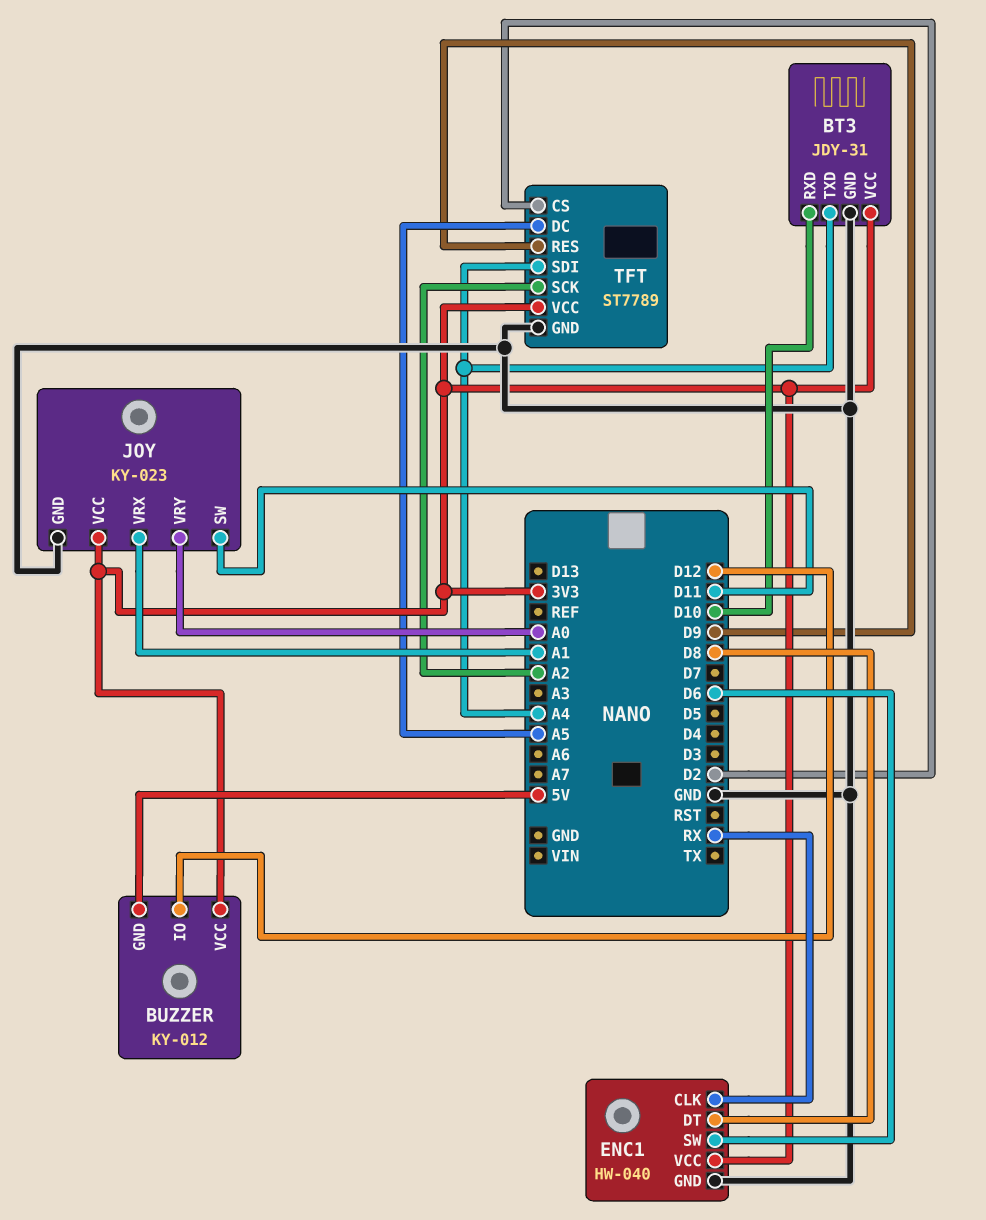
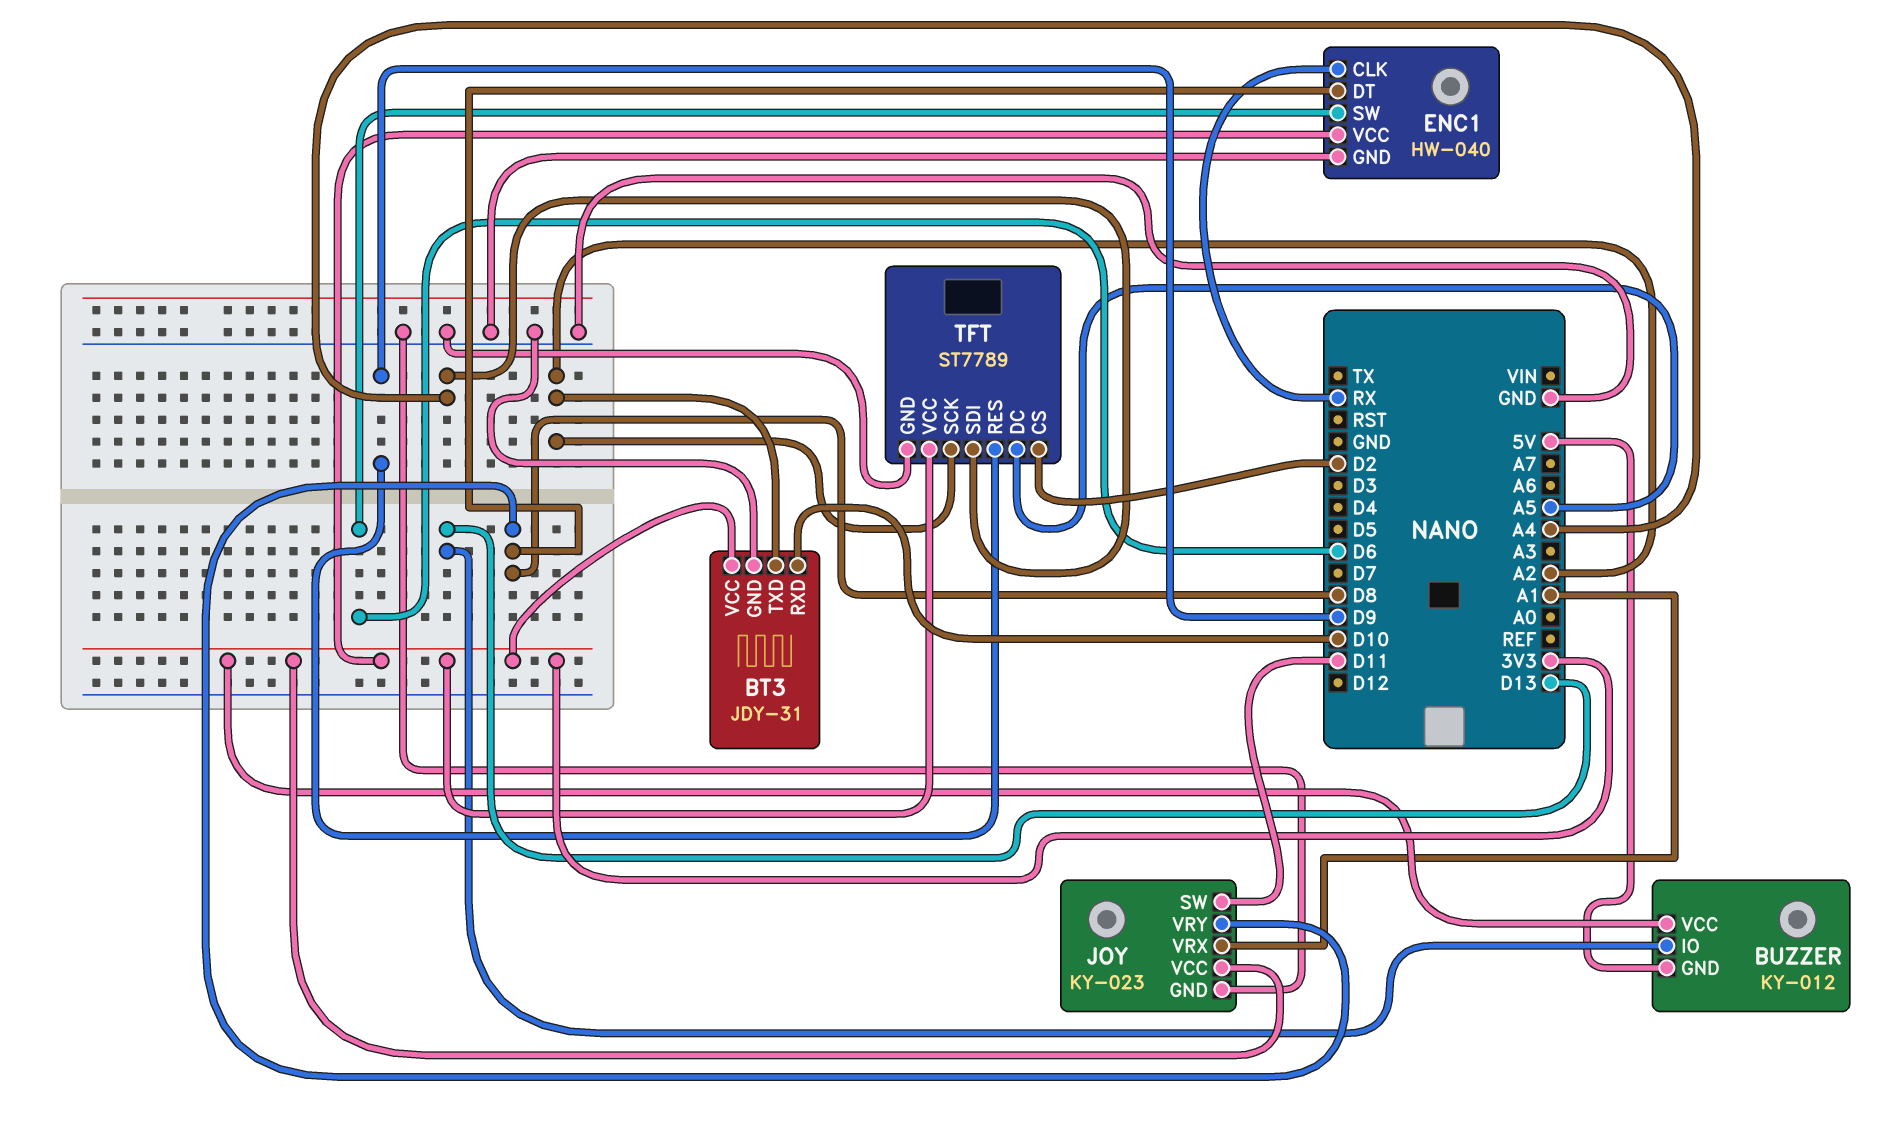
BT3 pin TXD: A4 -> A2
BUZZER pin IO: D12 -> D13
JOY pin VRY: A0 -> D8

